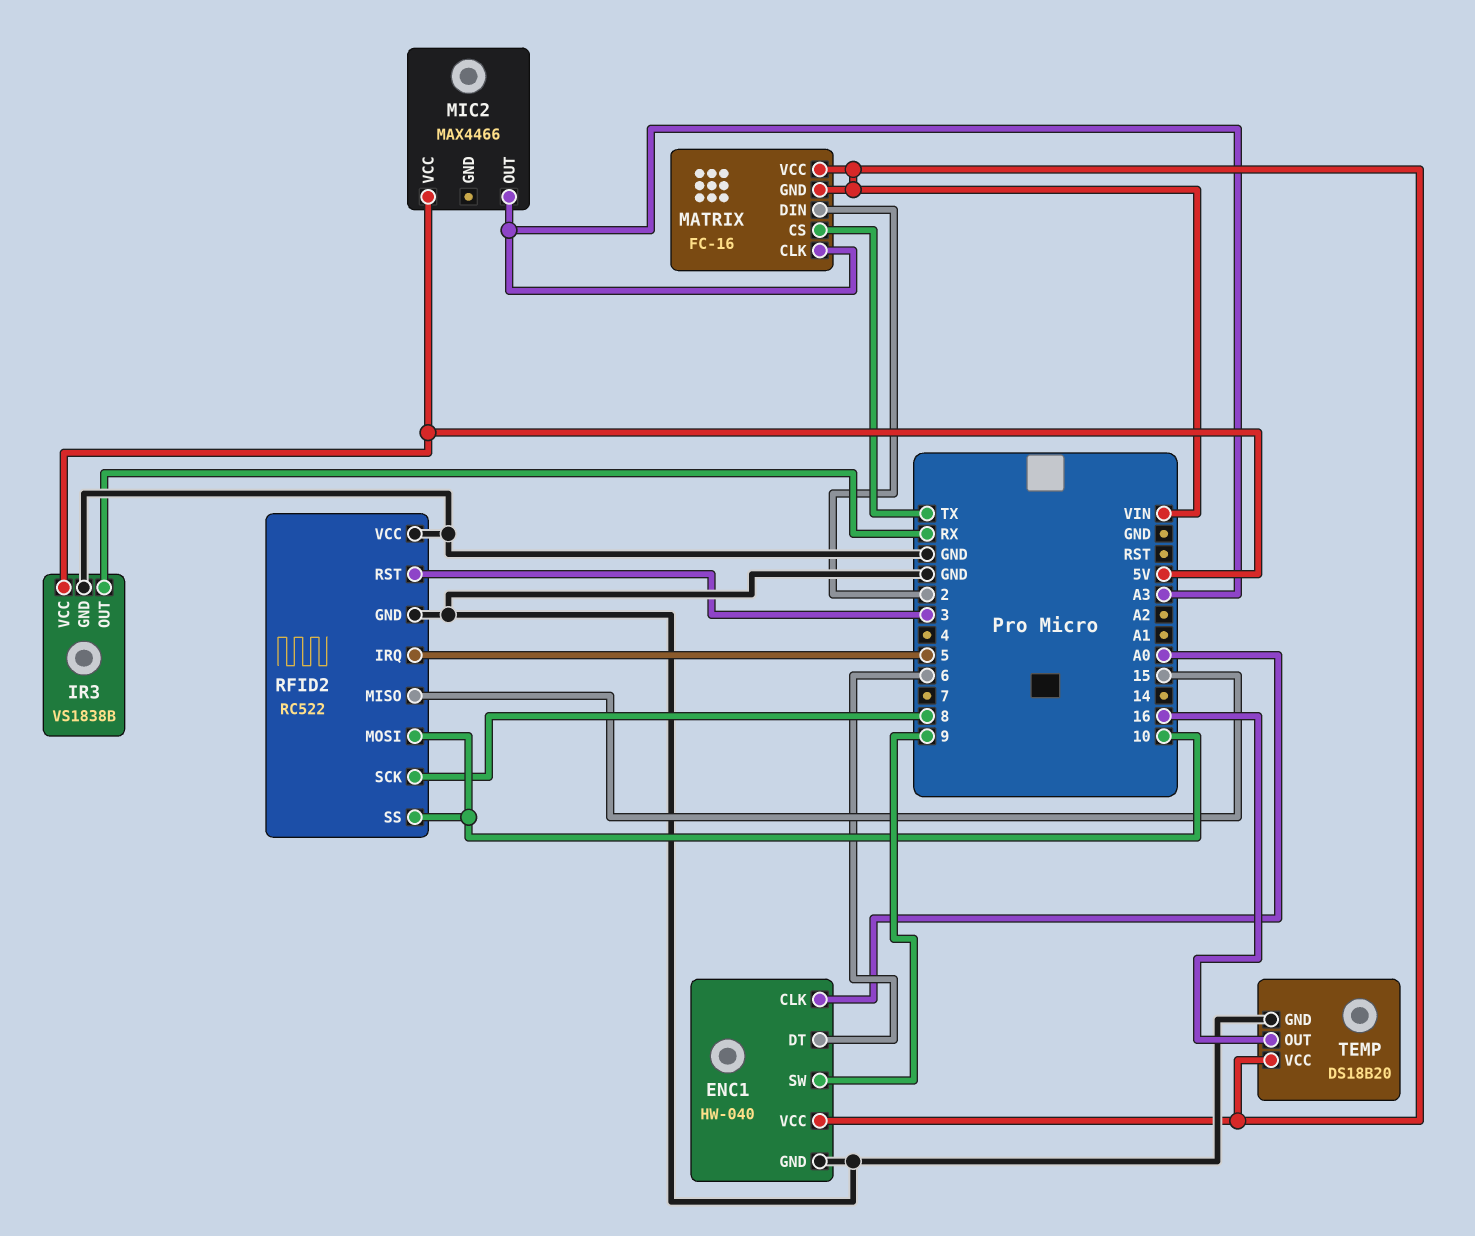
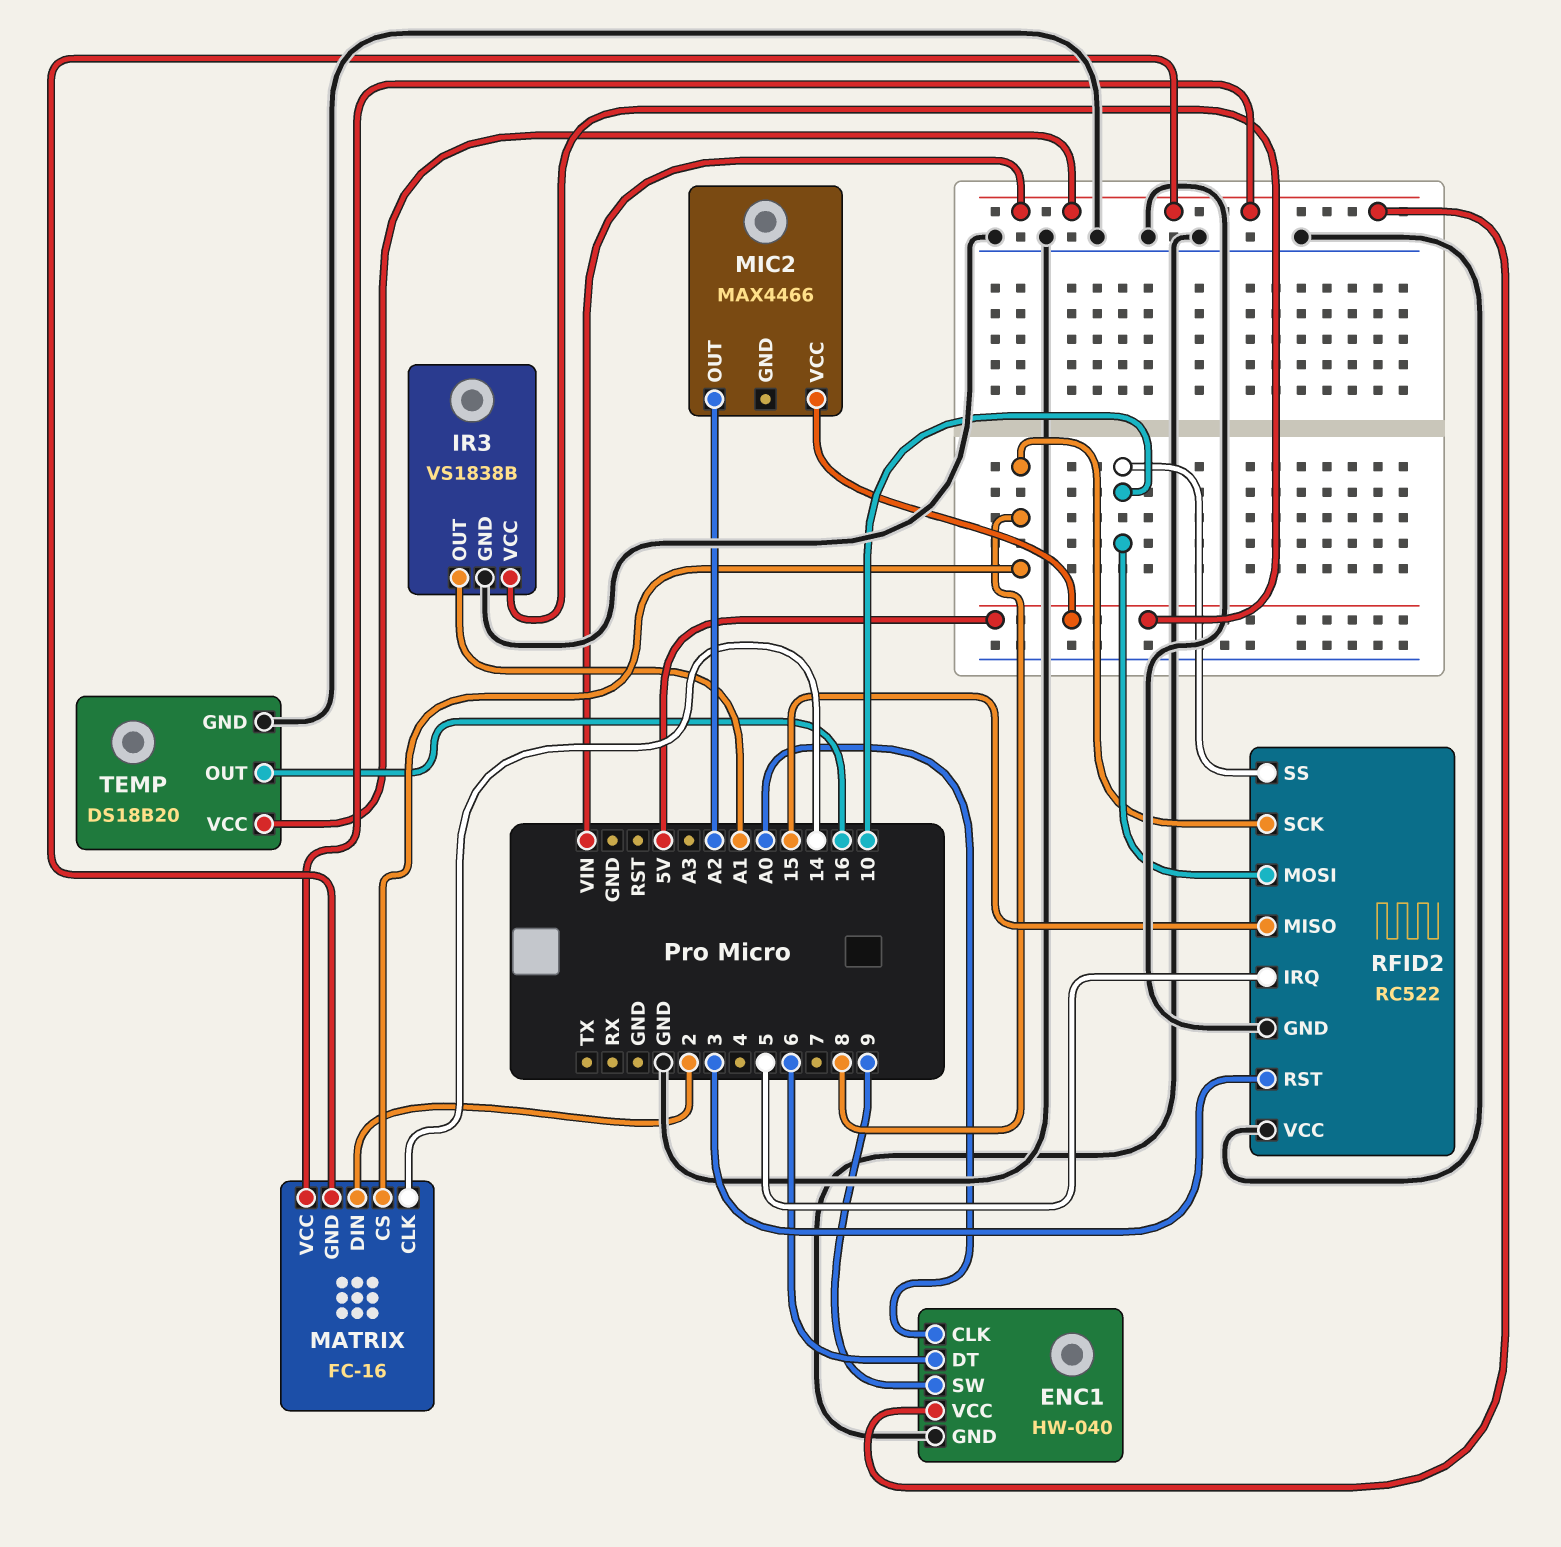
IR3 pin OUT: RX -> A1
MATRIX pin CLK: A3 -> 14
MATRIX pin CS: TX -> 8
MIC2 pin OUT: A3 -> A2

